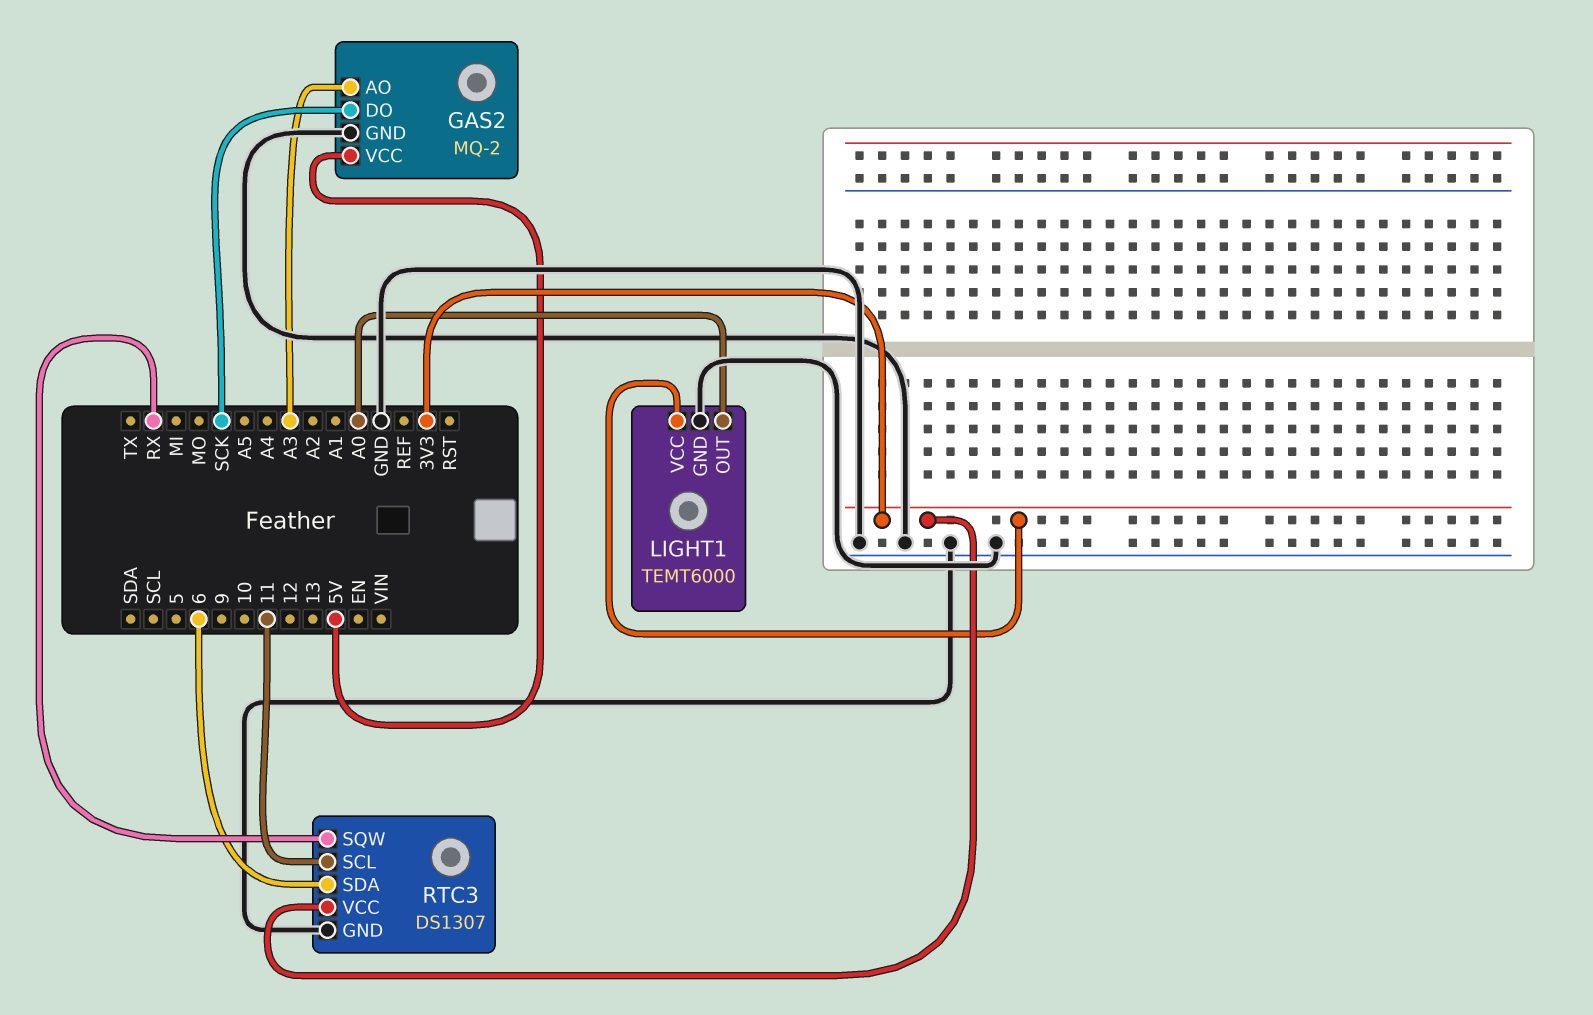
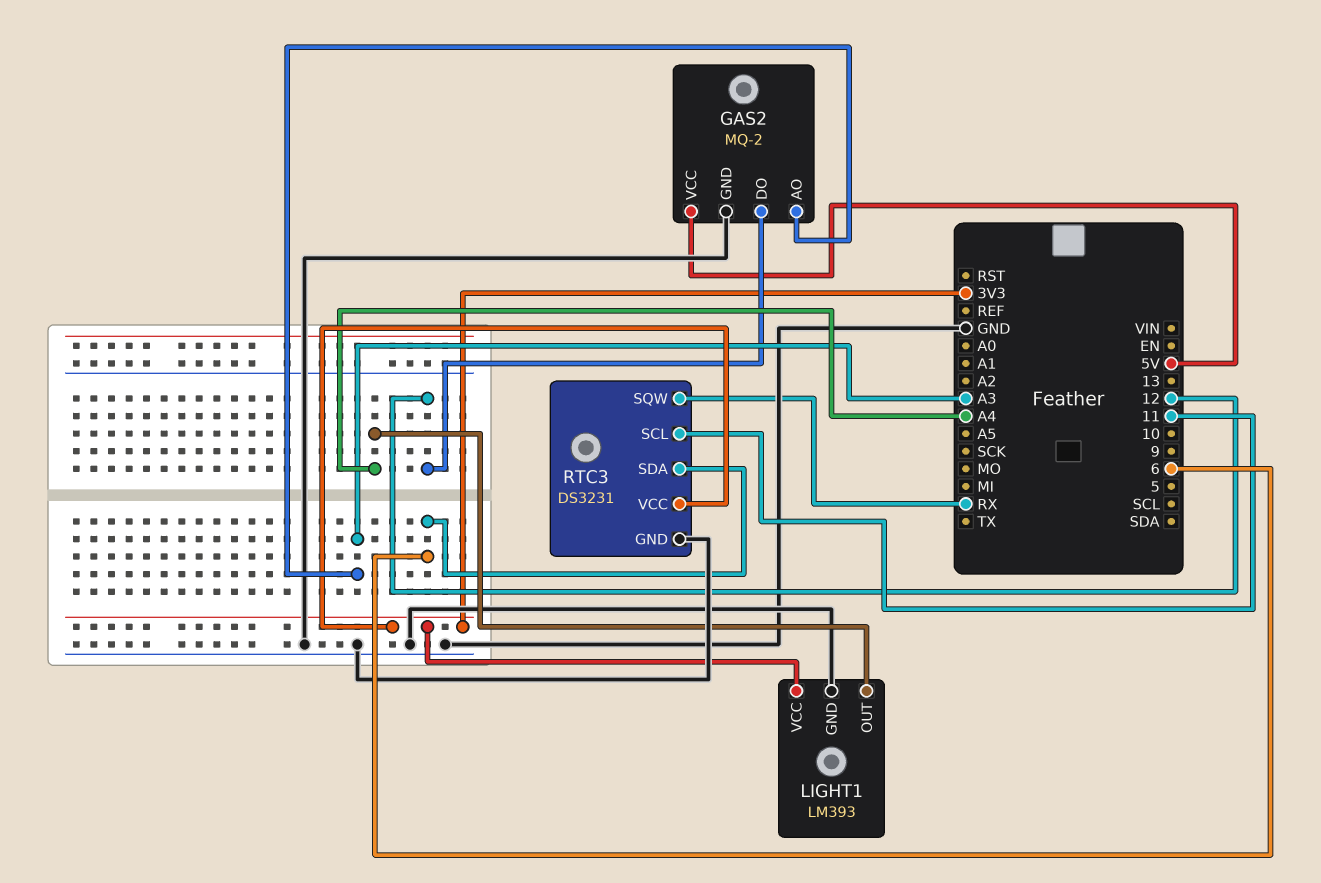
GAS2 pin DO: SCK -> 12
LIGHT1: TEMT6000 -> LM393
LIGHT1 pin OUT: A0 -> A4
RTC3: DS1307 -> DS3231

